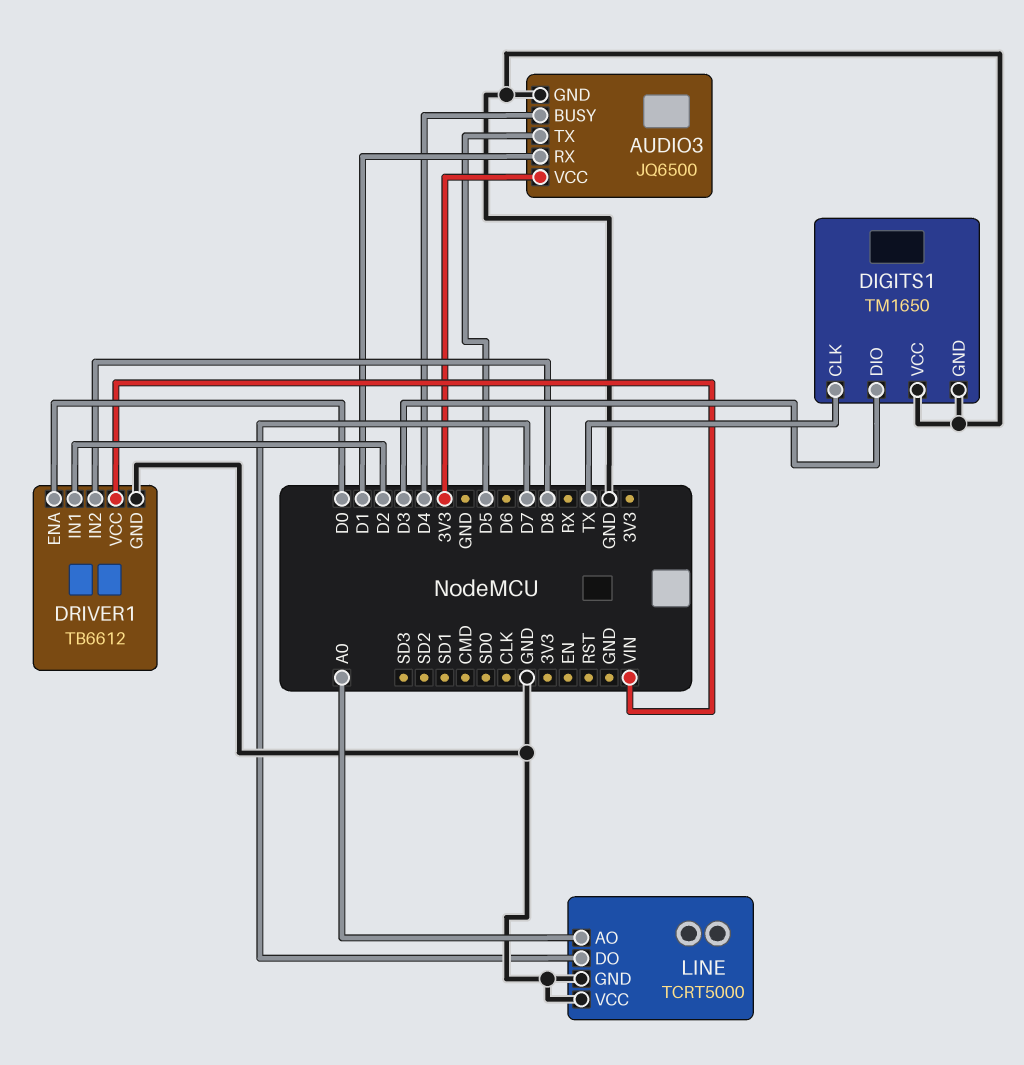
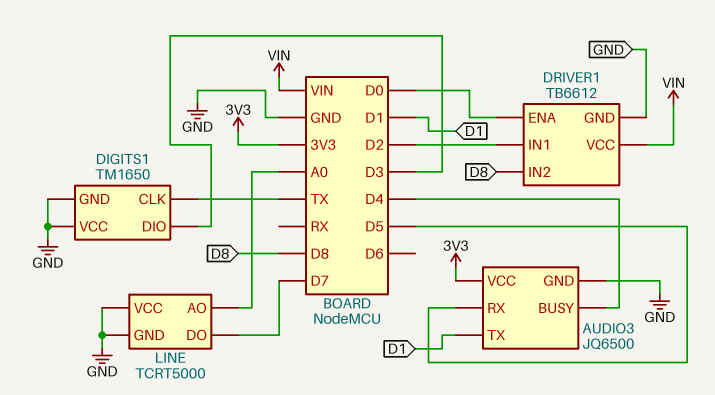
AUDIO3 pin RX: D1 -> D5
AUDIO3 pin TX: D5 -> D1

